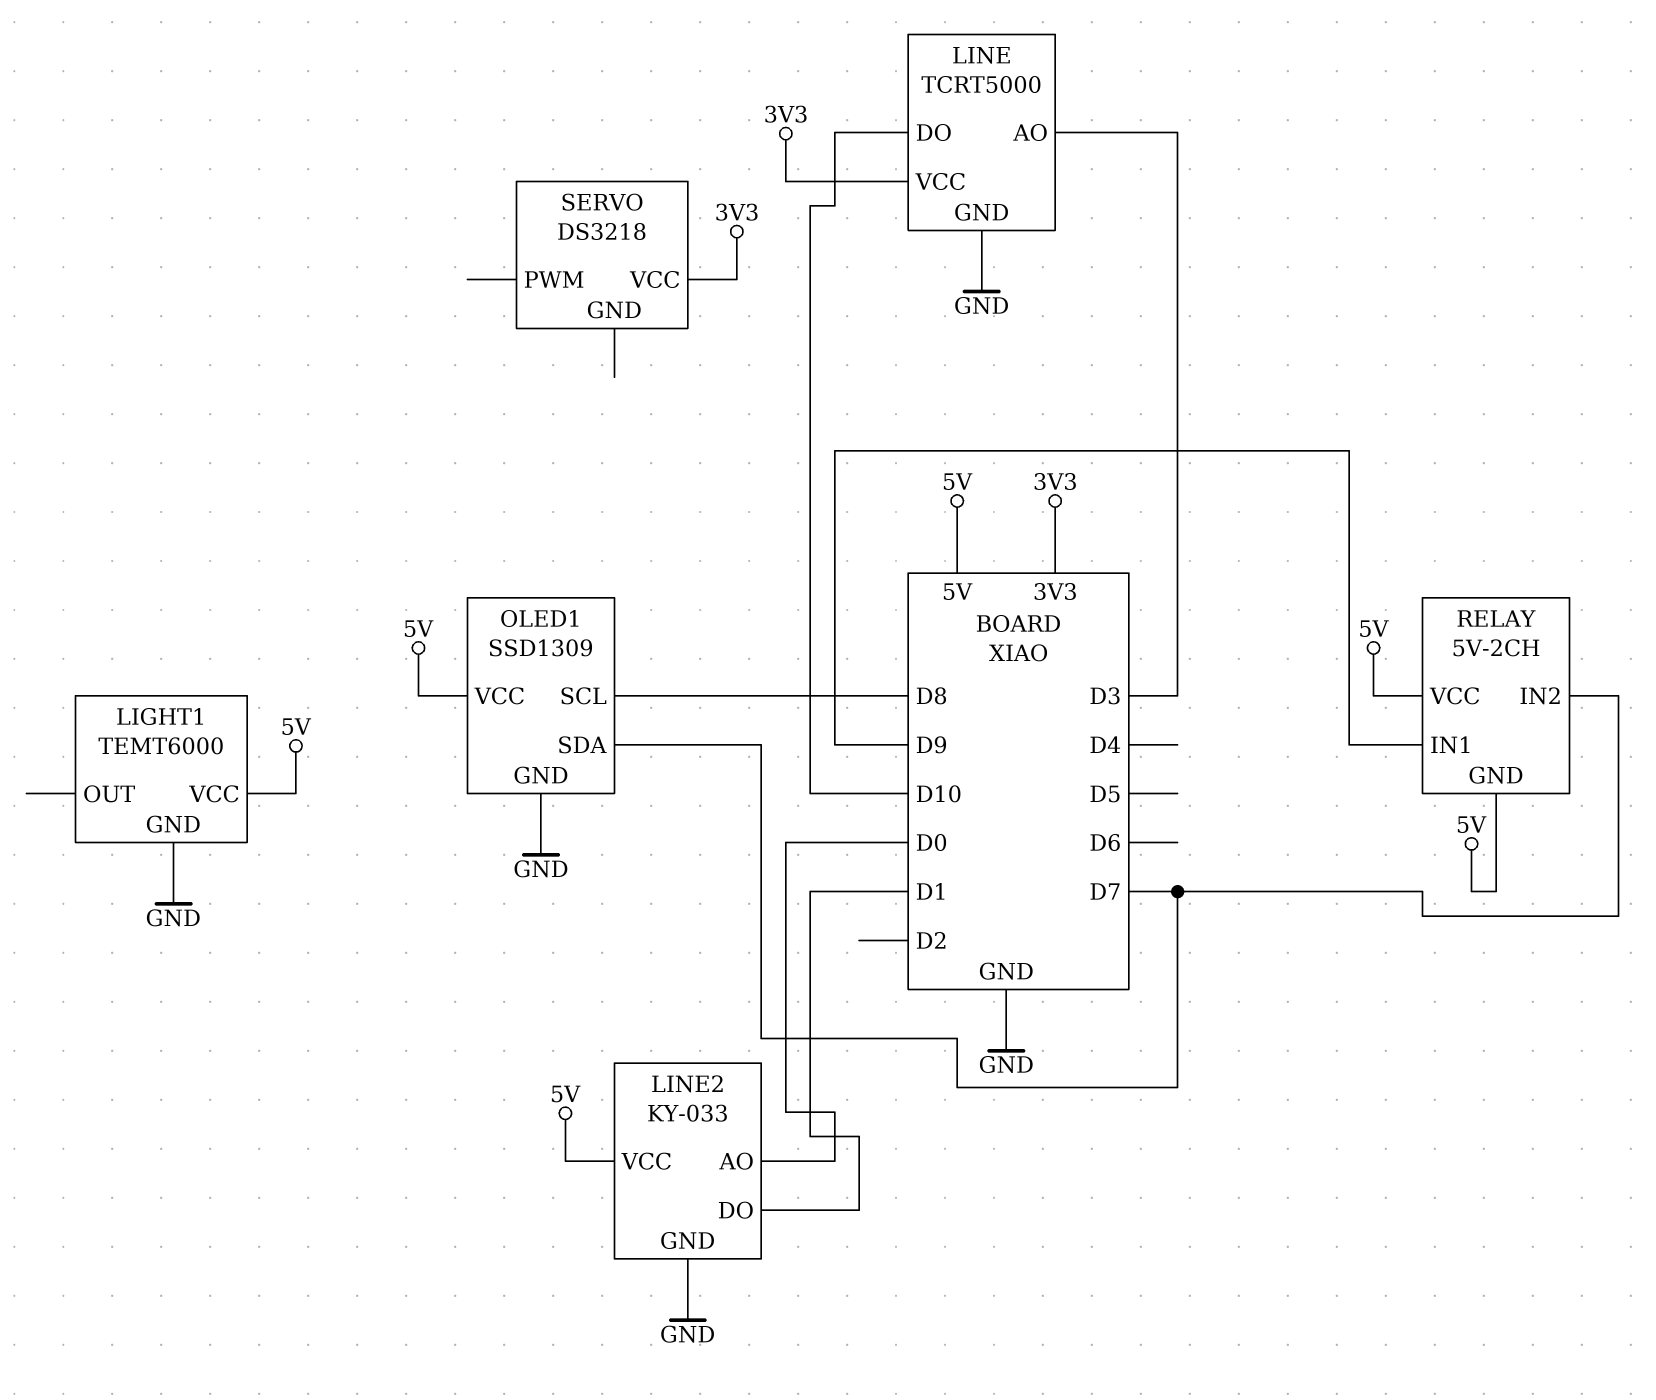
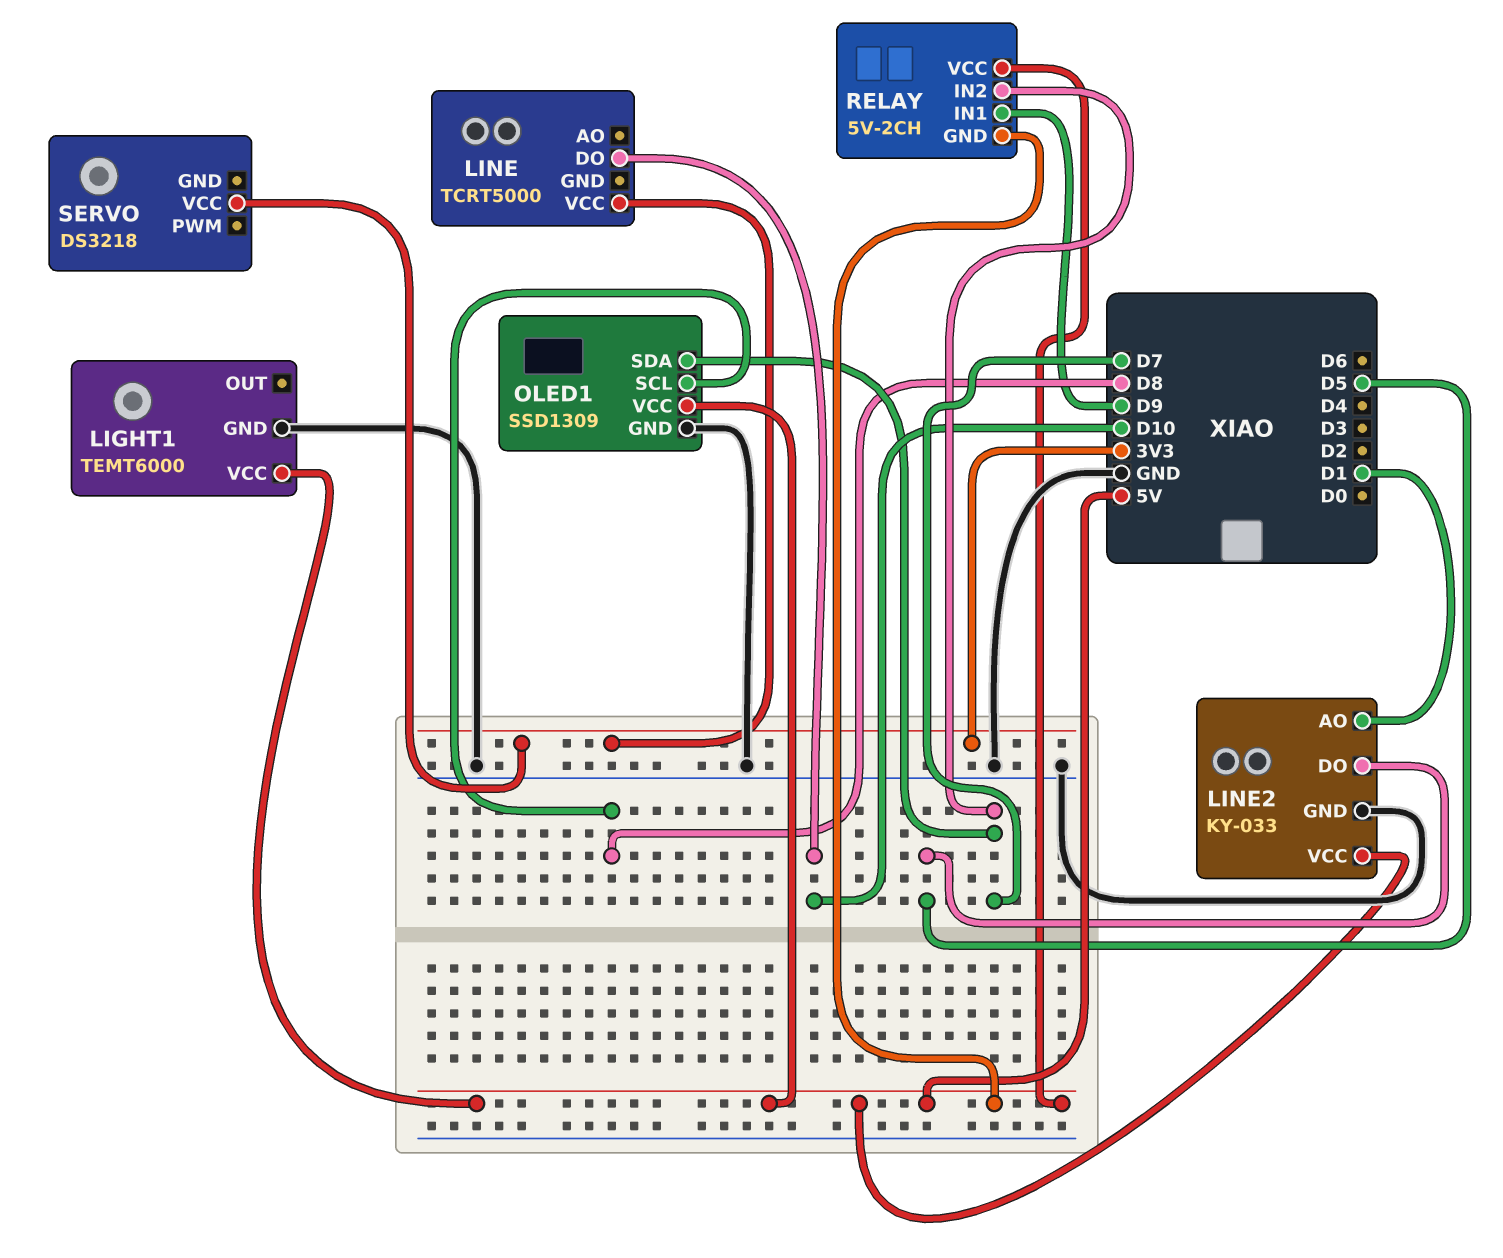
LINE pin AO: D3 -> none
LINE pin GND: GND -> none
LINE2 pin AO: D0 -> D1
LINE2 pin DO: D1 -> D5

